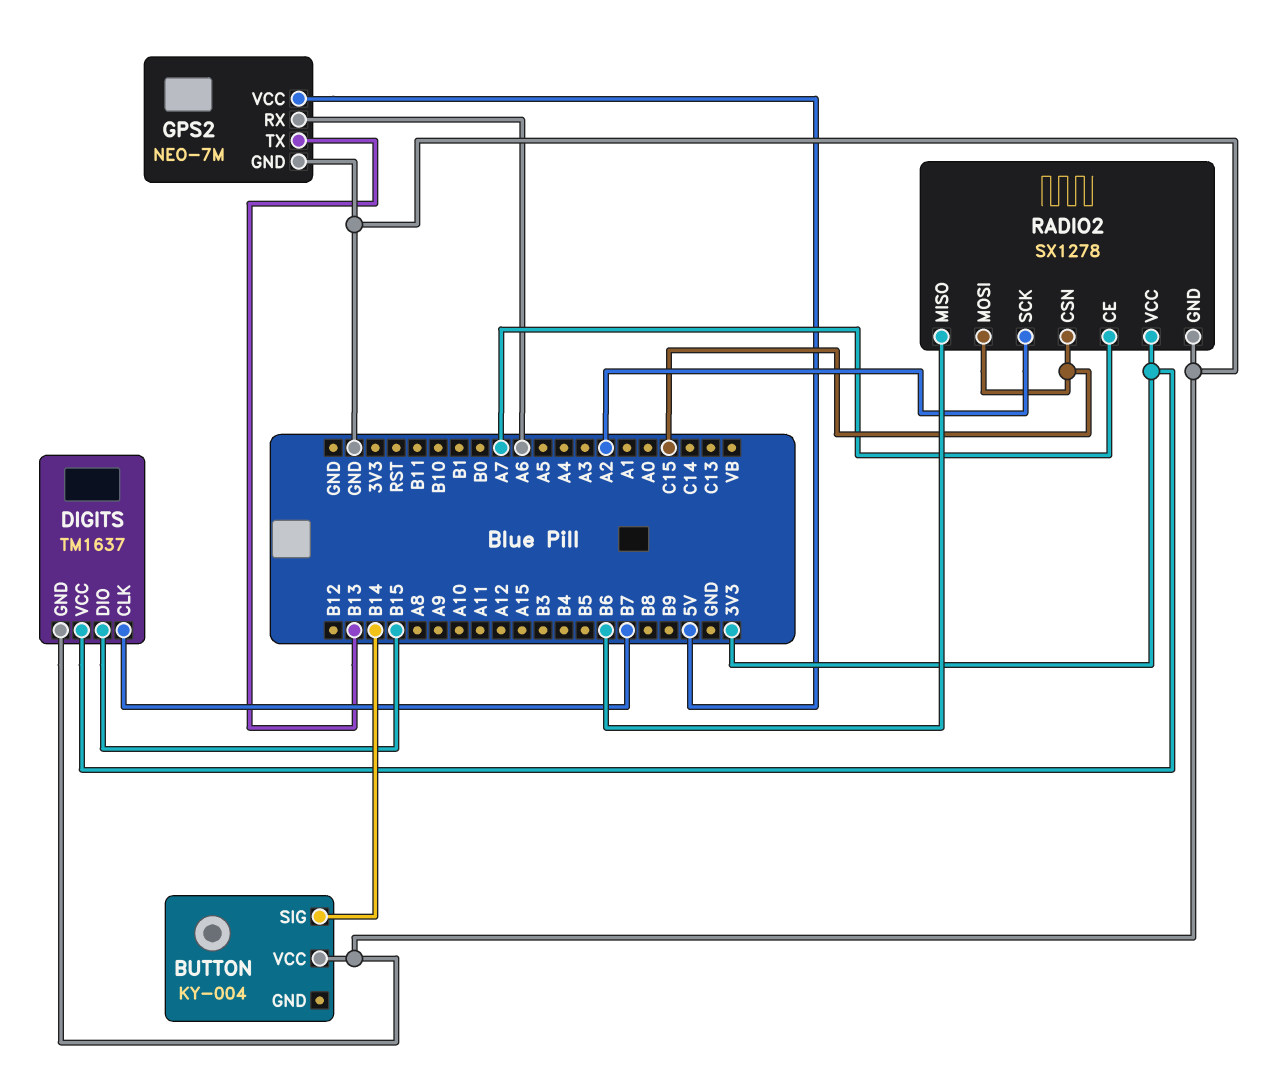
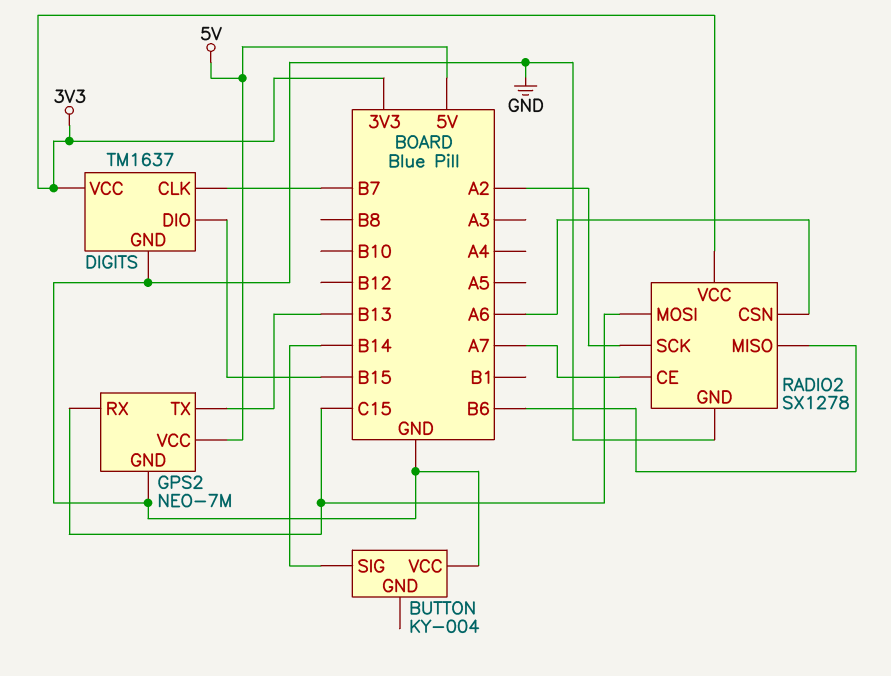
GPS2 pin RX: A6 -> C15
RADIO2 pin CSN: C15 -> A6

